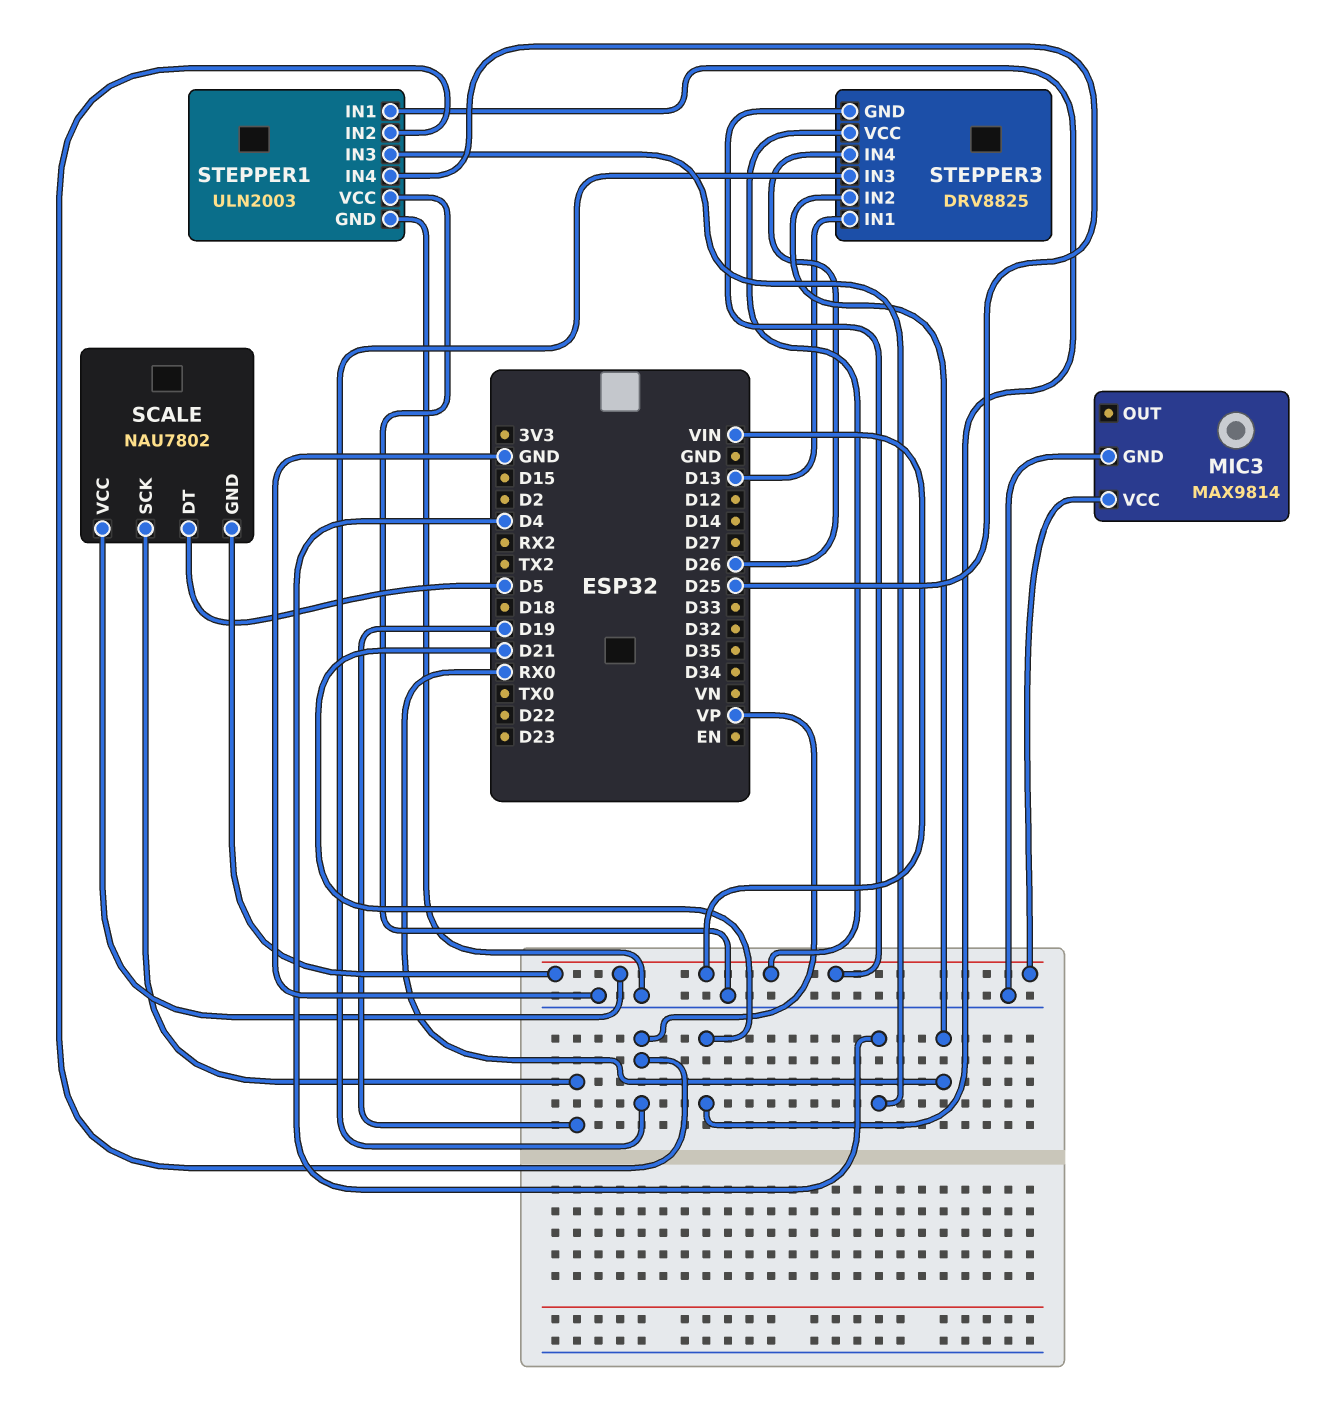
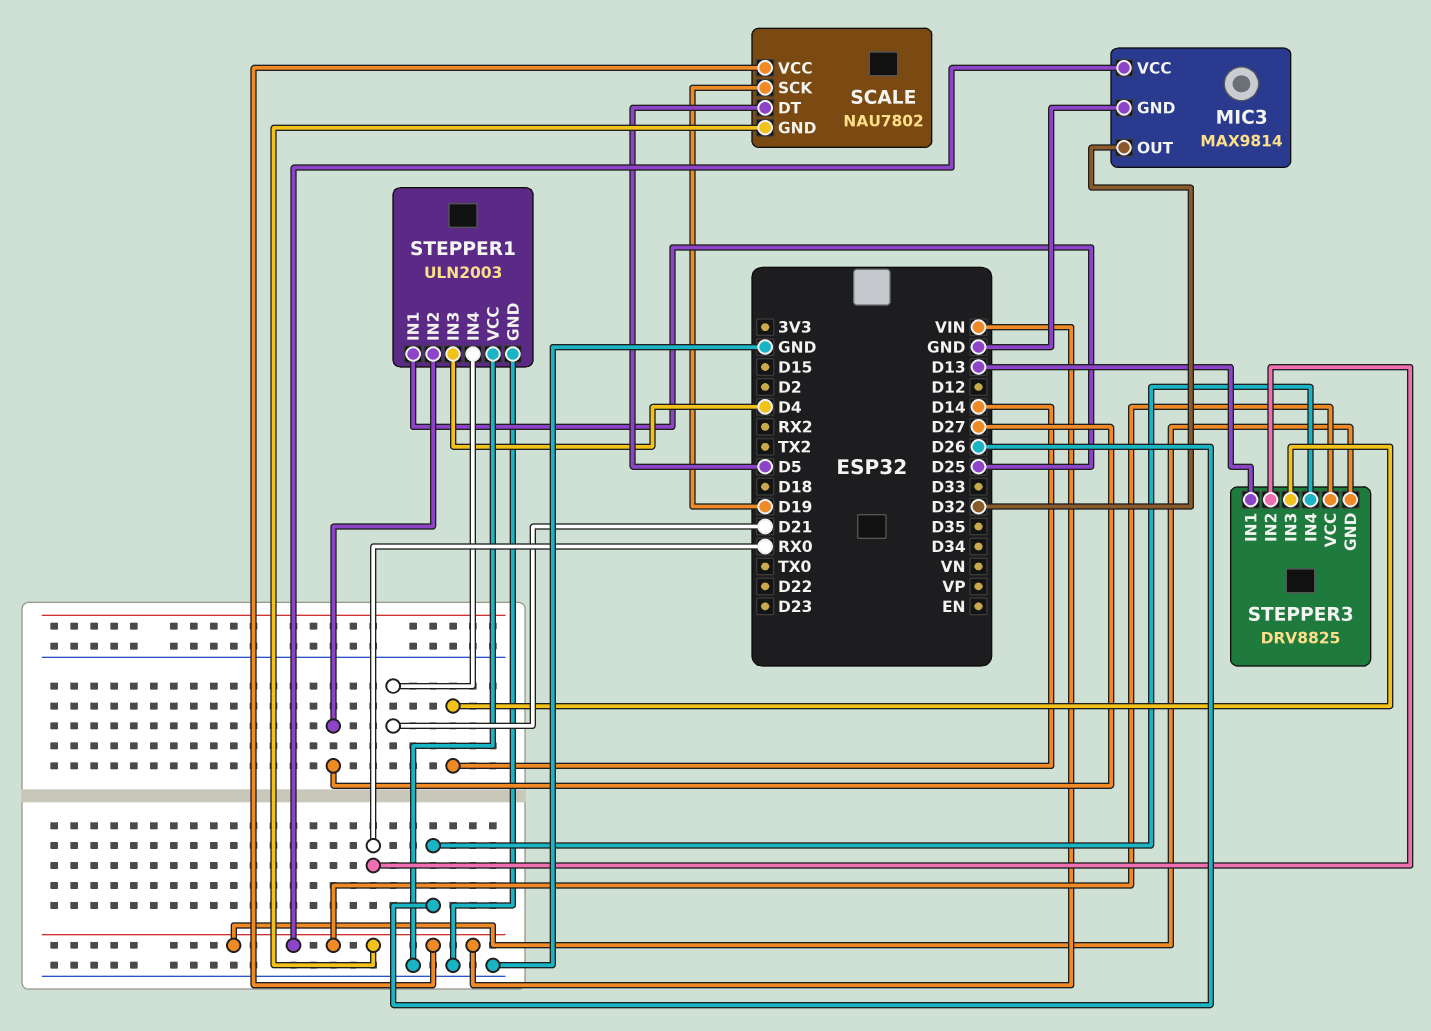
MIC3 pin OUT: none -> D32
STEPPER1 pin IN1: D21 -> D25
STEPPER1 pin IN2: VP -> D27
STEPPER1 pin IN4: D25 -> D21
STEPPER3 pin IN3: VP -> D14

